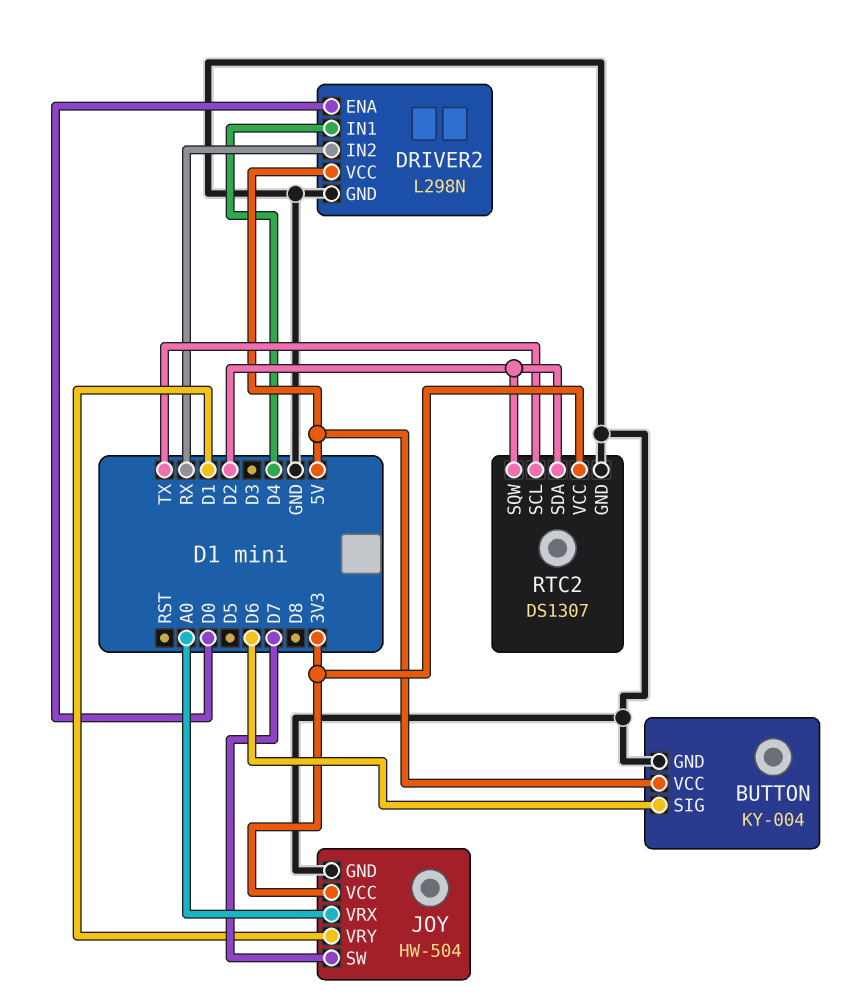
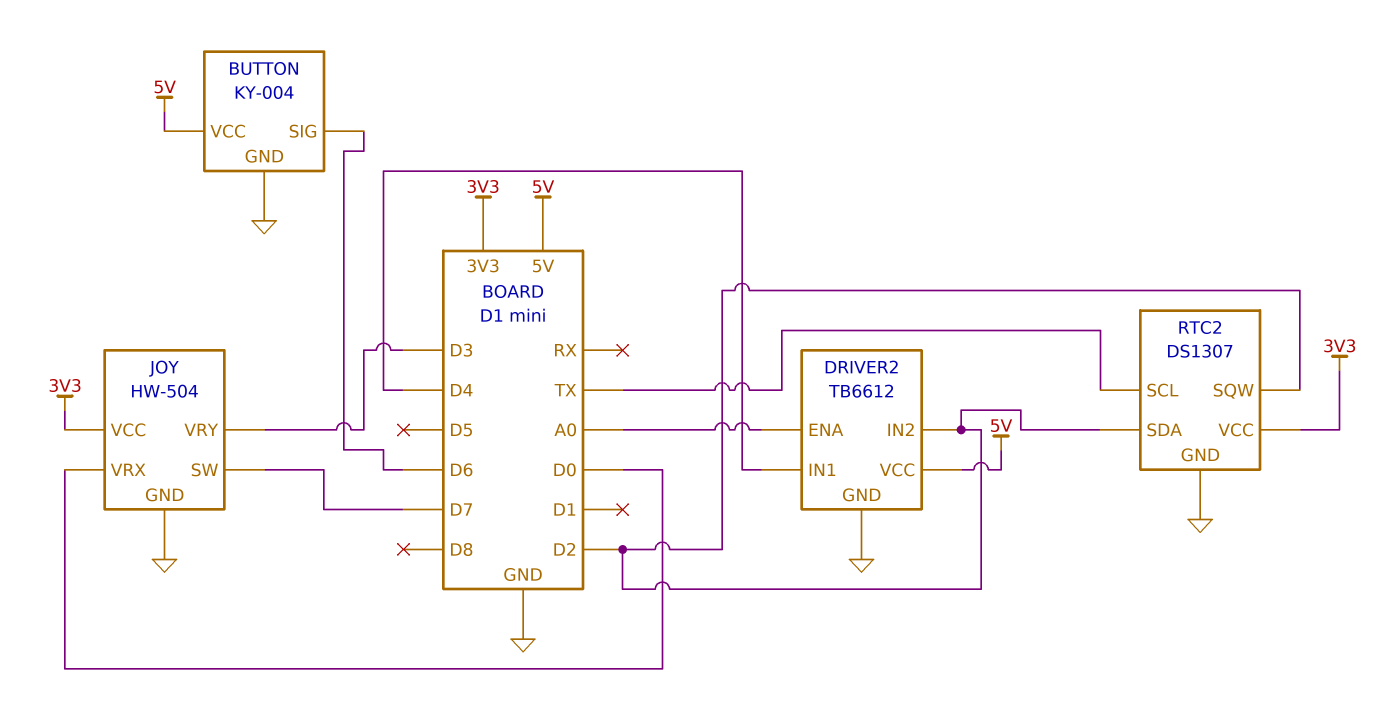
DRIVER2: L298N -> TB6612
DRIVER2 pin ENA: D0 -> A0
DRIVER2 pin IN2: RX -> D2
JOY pin VRX: A0 -> D0
JOY pin VRY: D1 -> D3

